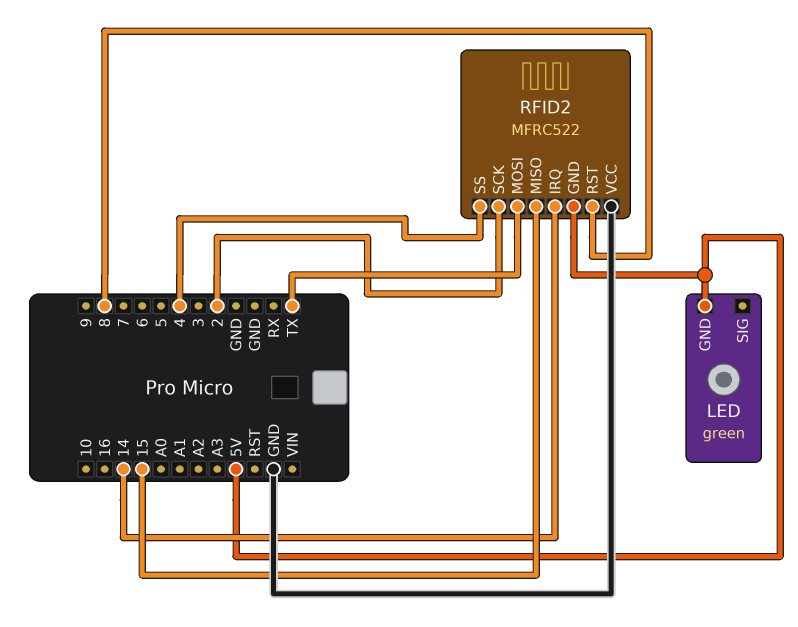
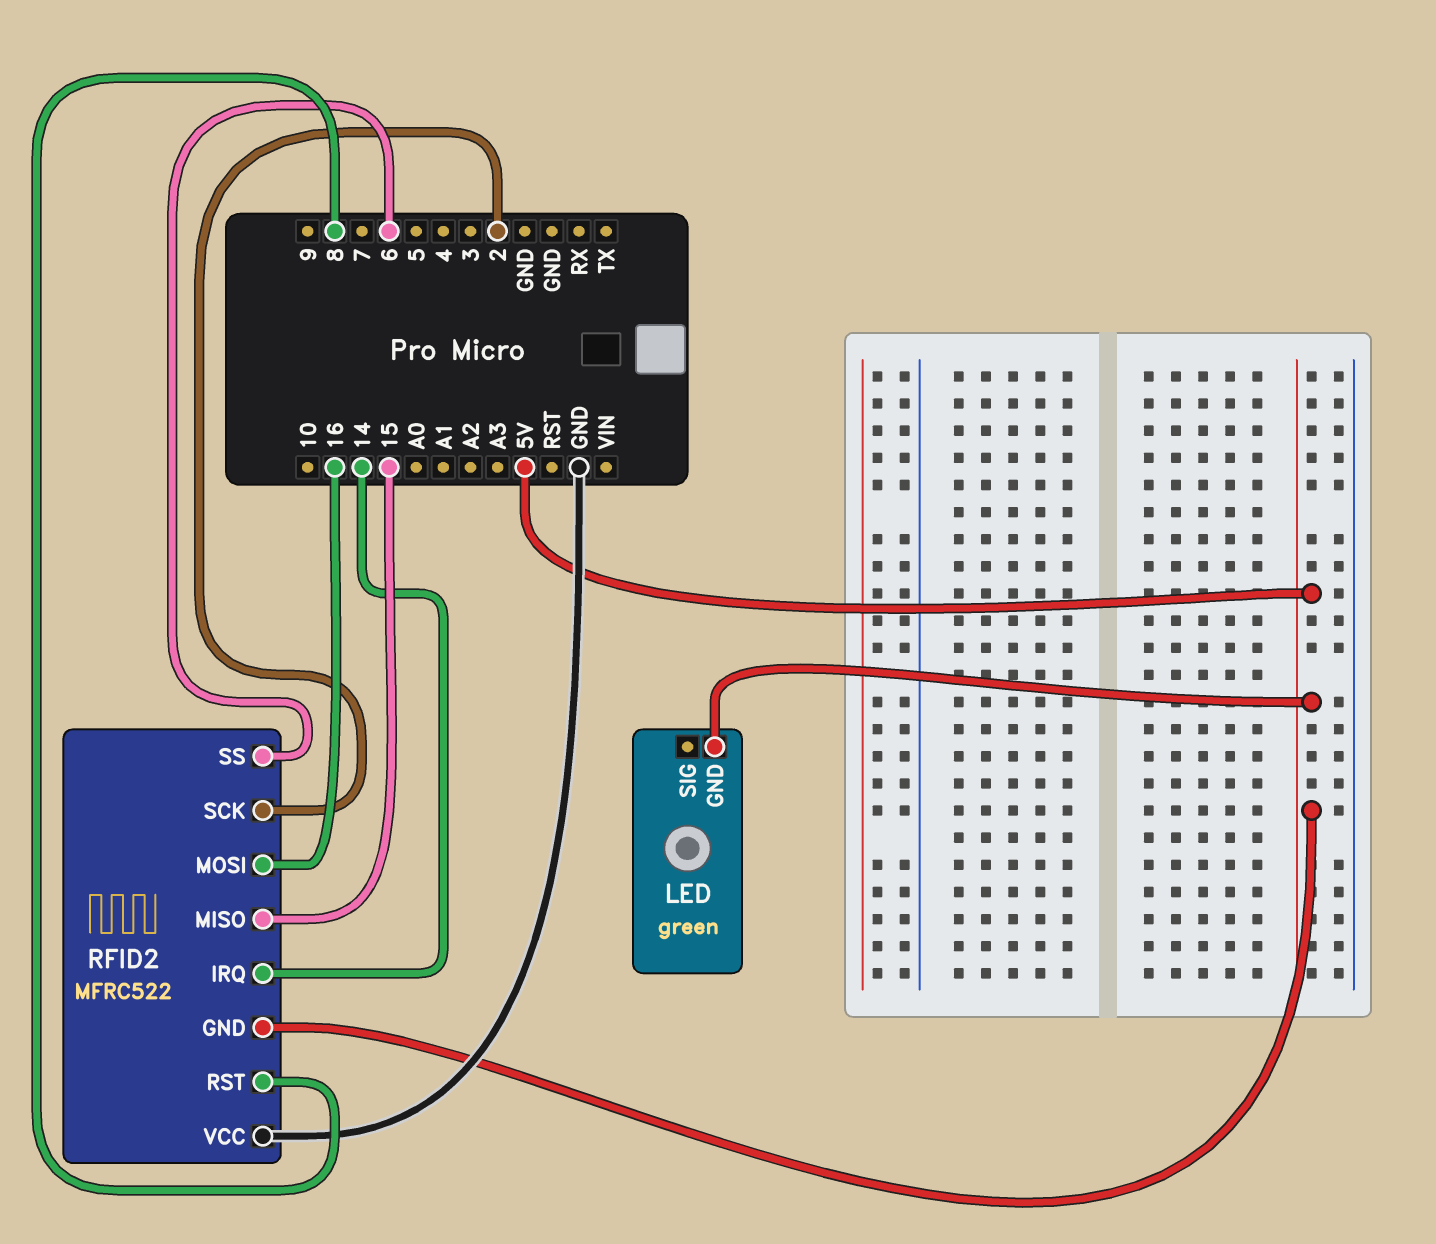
RFID2 pin MOSI: TX -> 16
RFID2 pin SS: 4 -> 6

